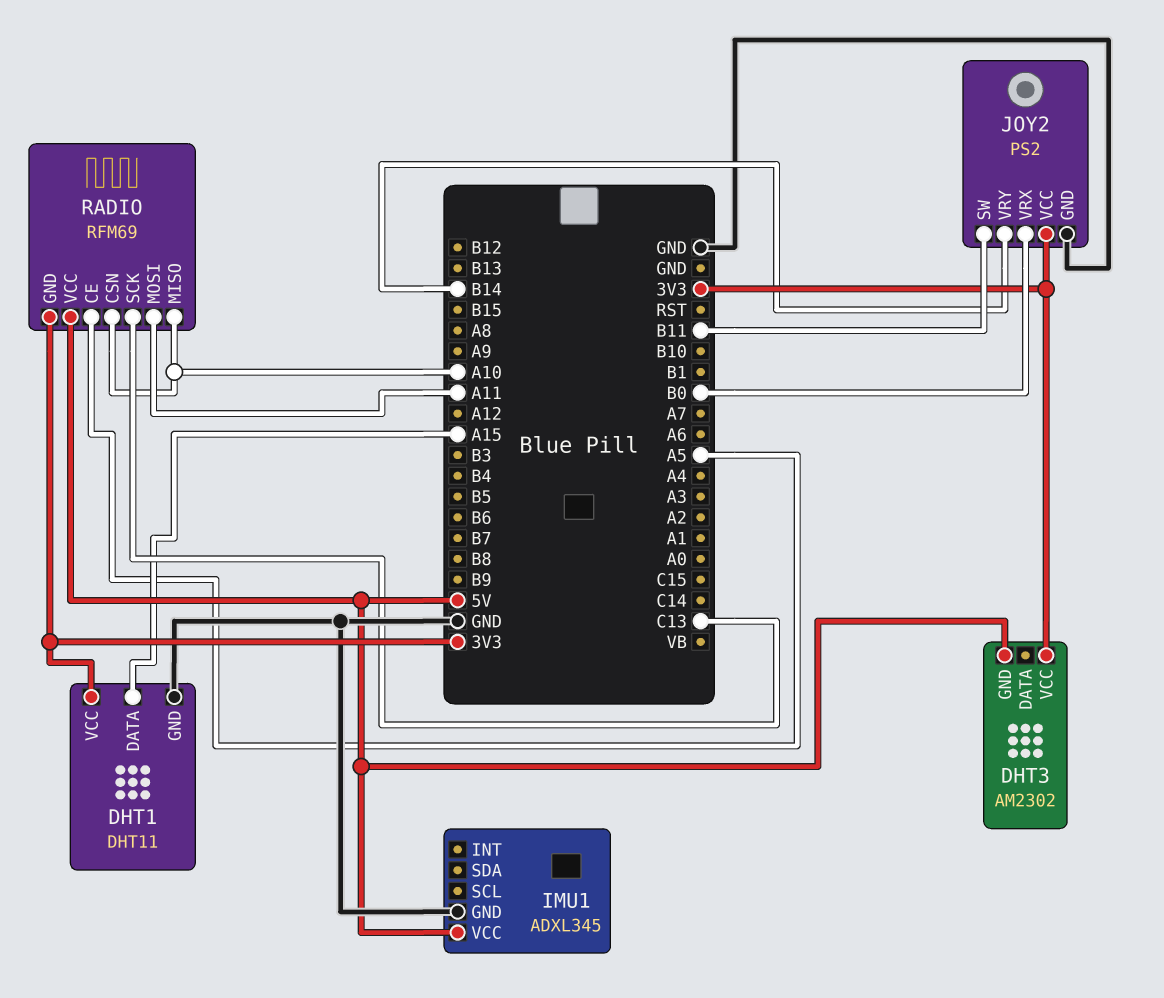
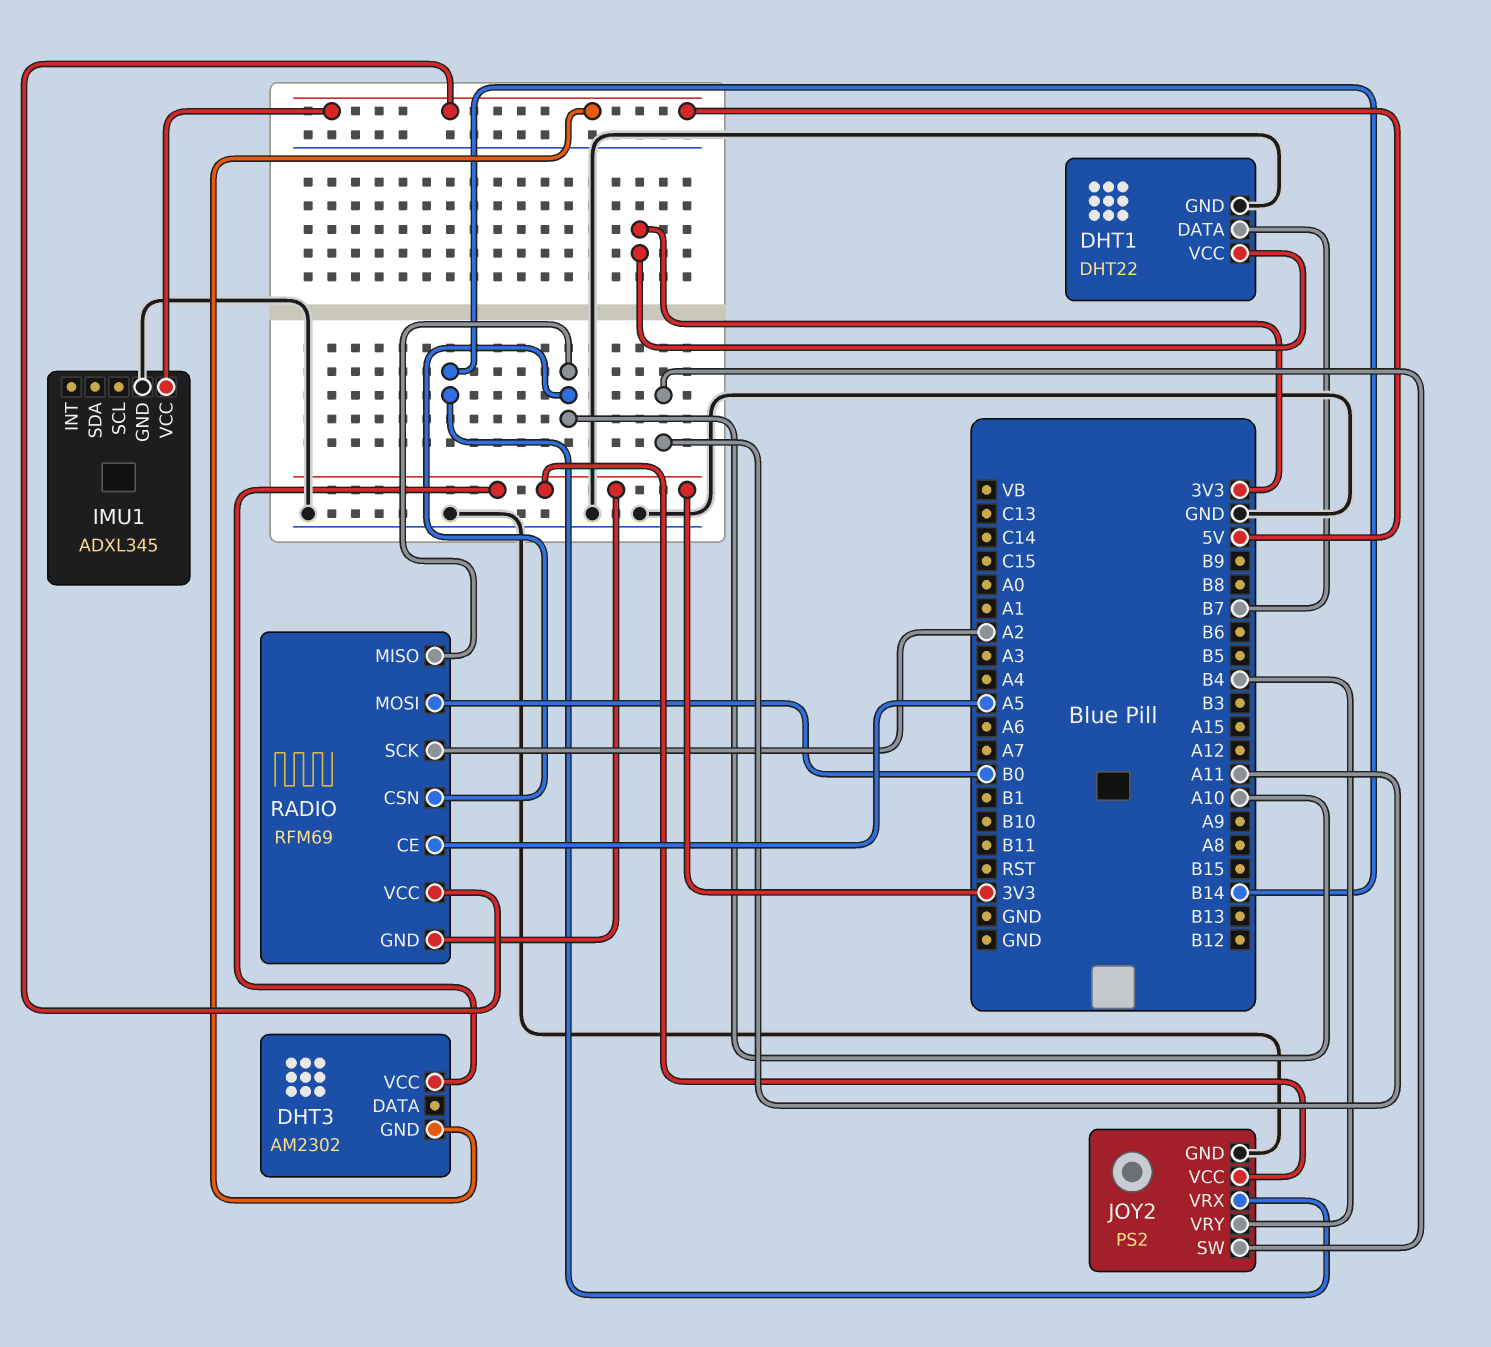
DHT1: DHT11 -> DHT22
DHT1 pin DATA: A15 -> B7
JOY2 pin SW: B11 -> A11
JOY2 pin VRX: B0 -> B14
JOY2 pin VRY: B14 -> B4
RADIO pin MOSI: A11 -> B0
RADIO pin SCK: C13 -> A2

